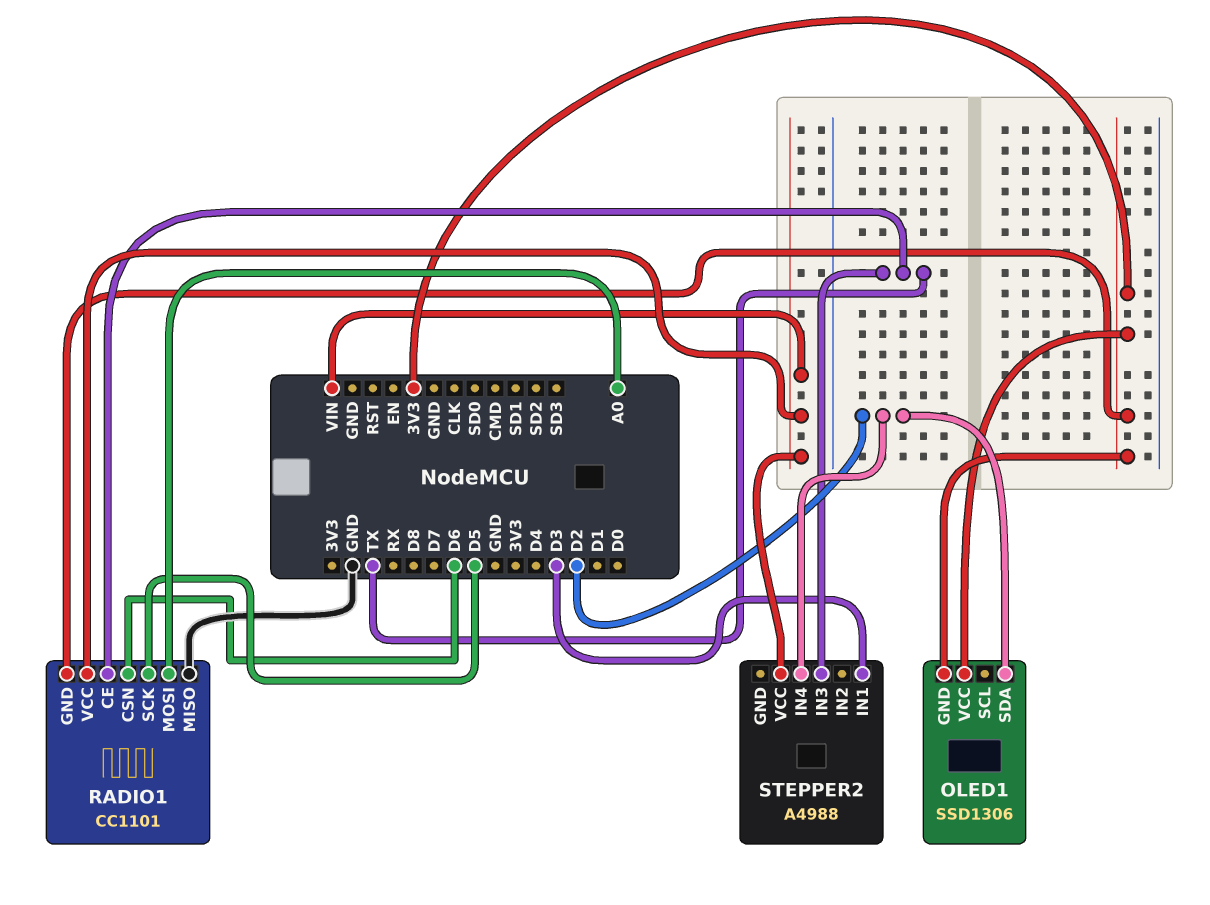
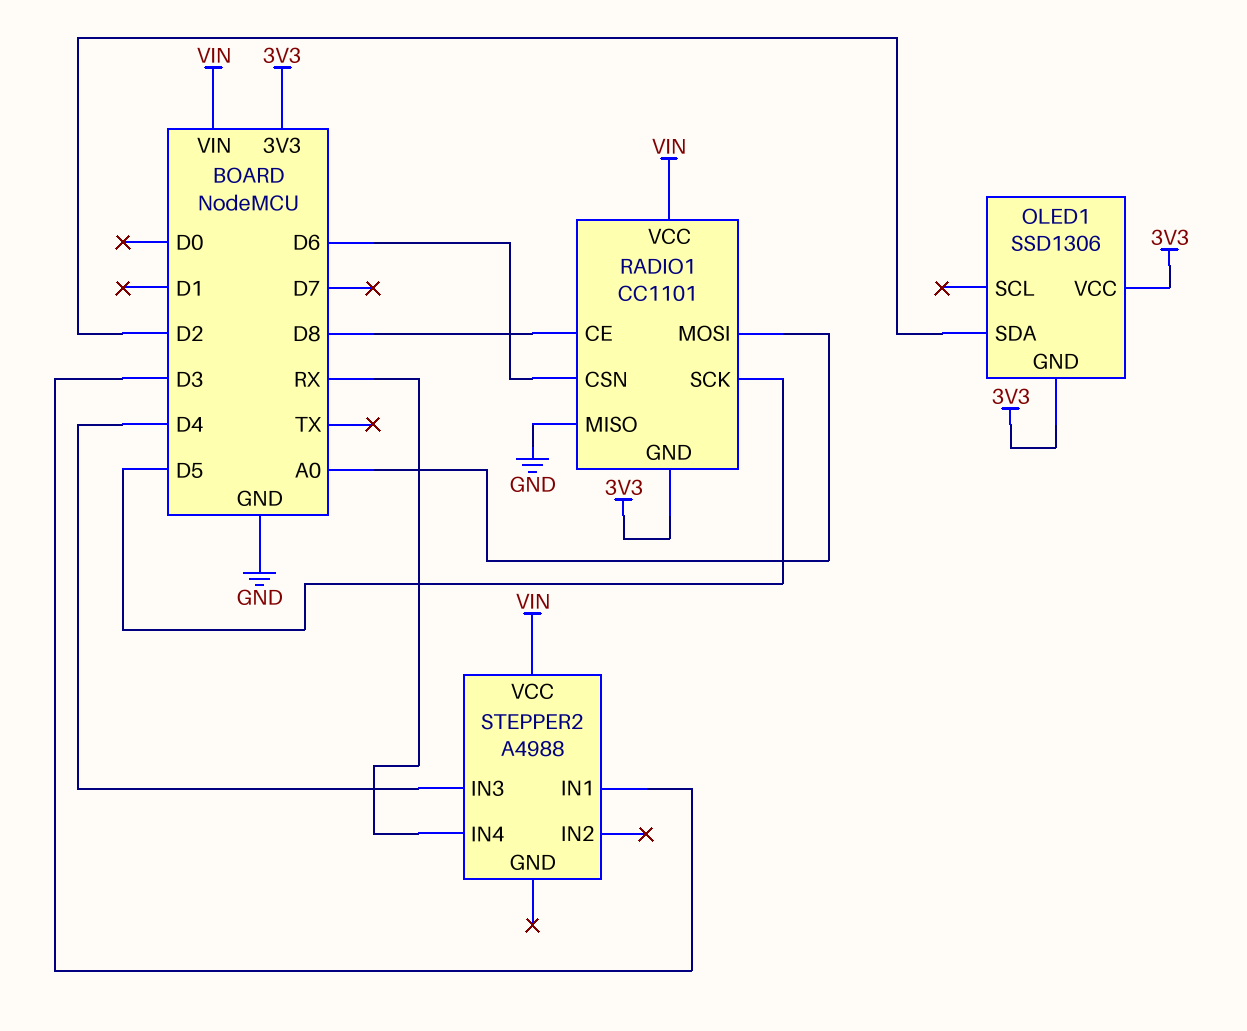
RADIO1 pin CE: TX -> D8
STEPPER2 pin IN3: TX -> D4
STEPPER2 pin IN4: D2 -> RX

